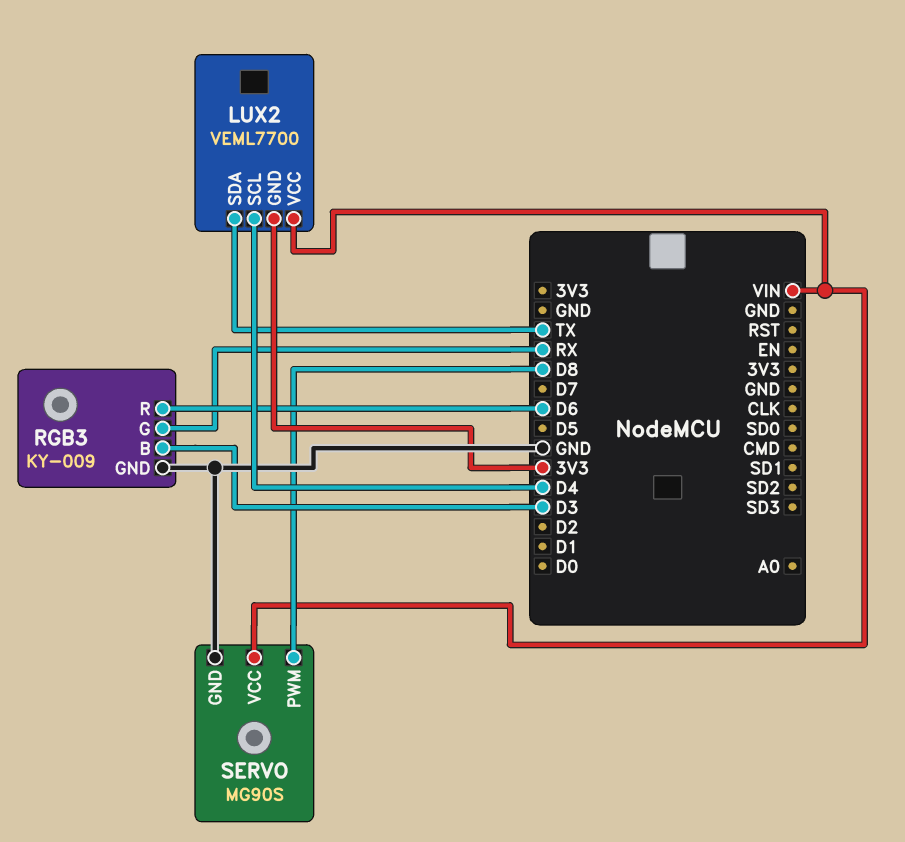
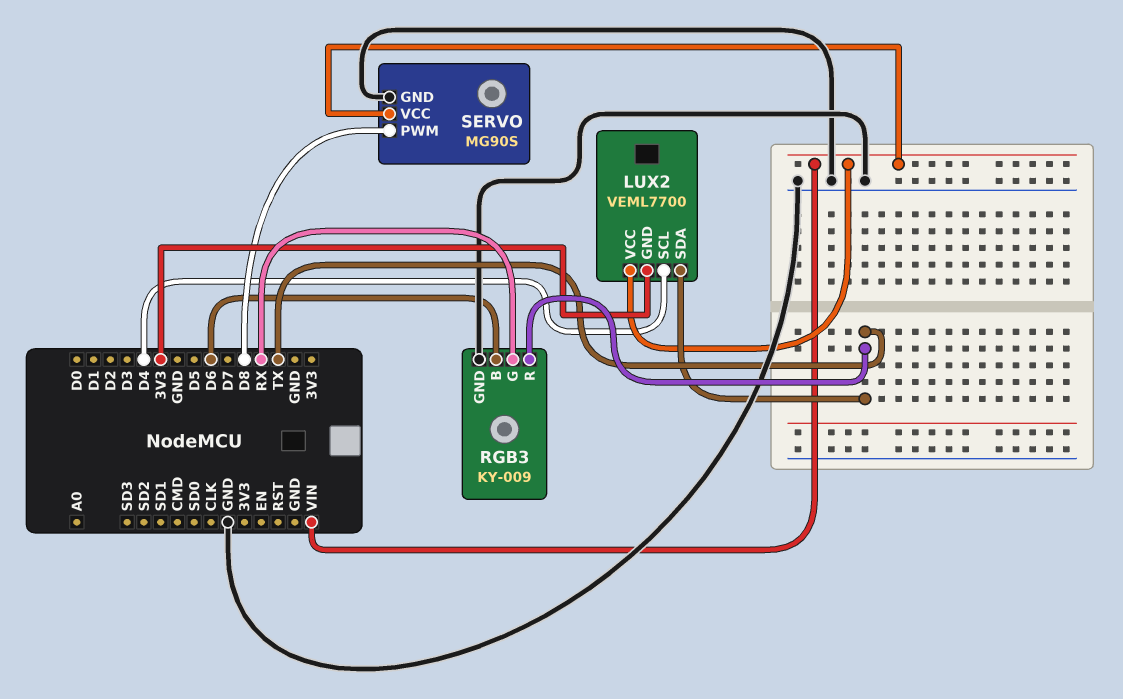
RGB3 pin B: D3 -> D6
RGB3 pin R: D6 -> TX

